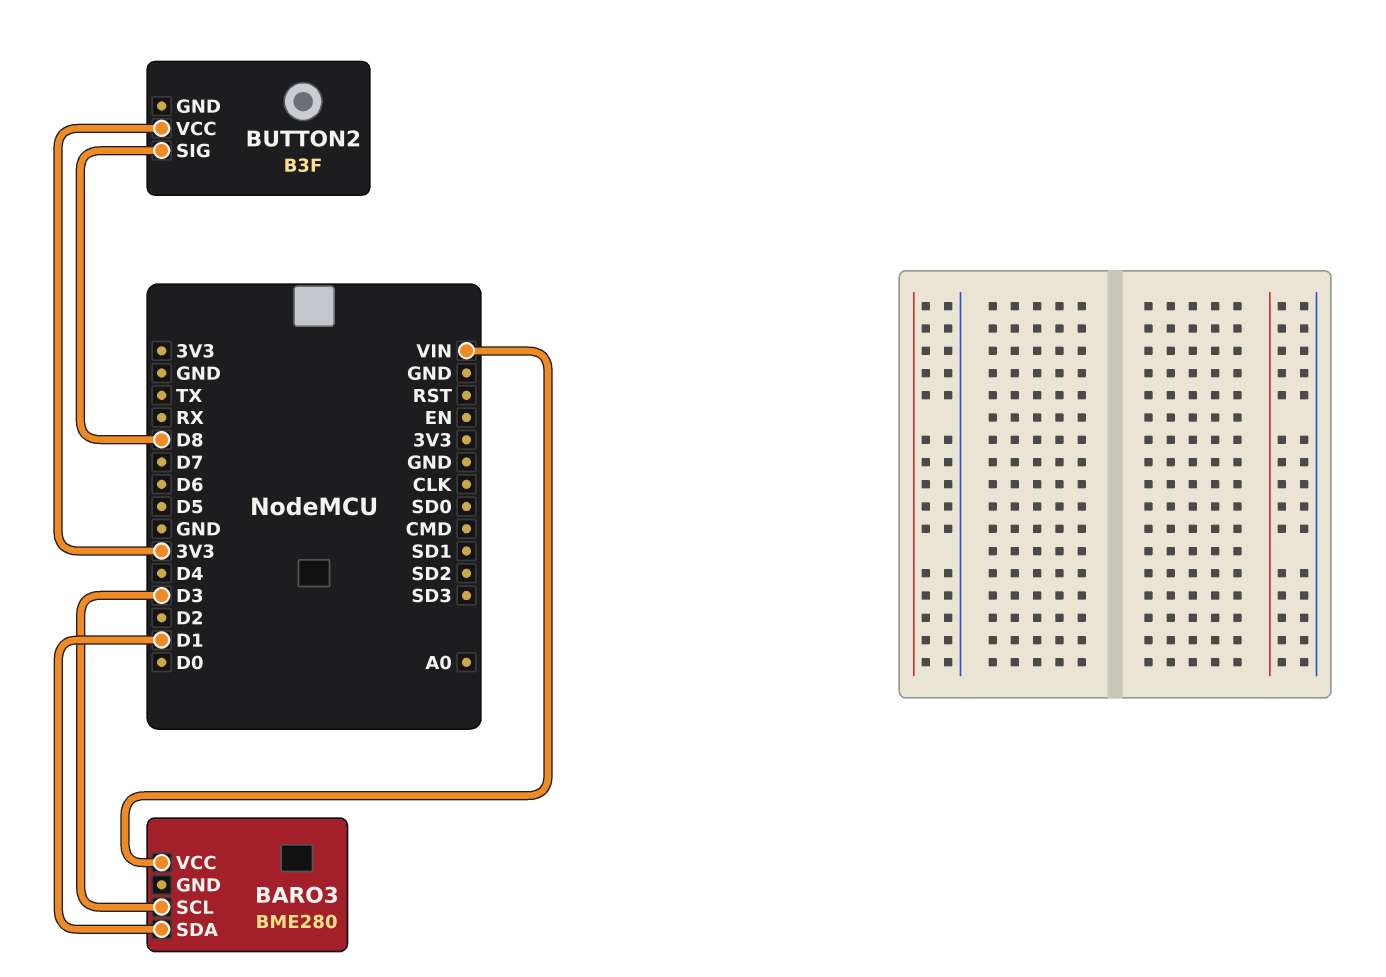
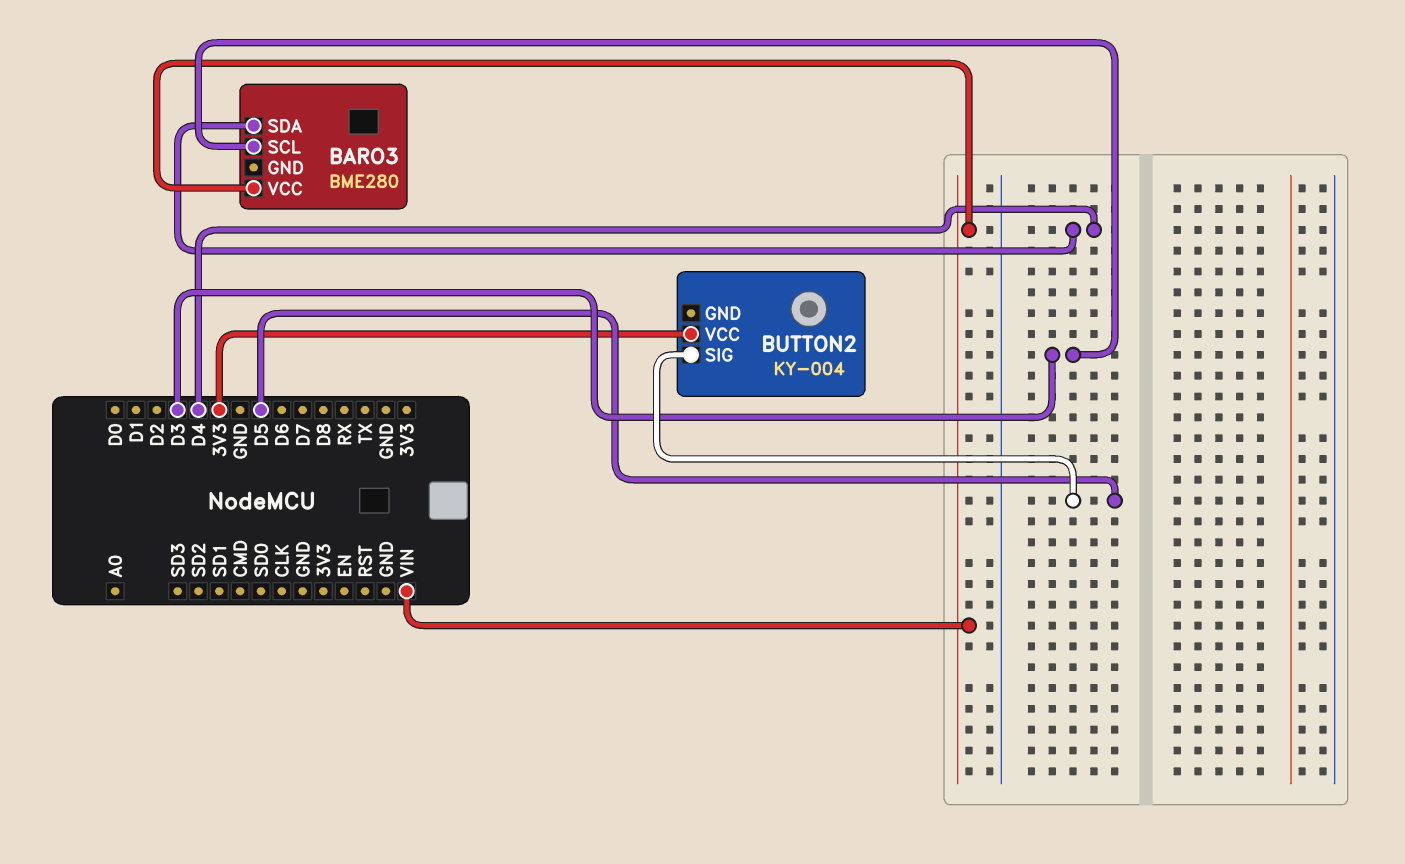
BARO3 pin SDA: D1 -> D4
BUTTON2: B3F -> KY-004
BUTTON2 pin SIG: D8 -> D5

